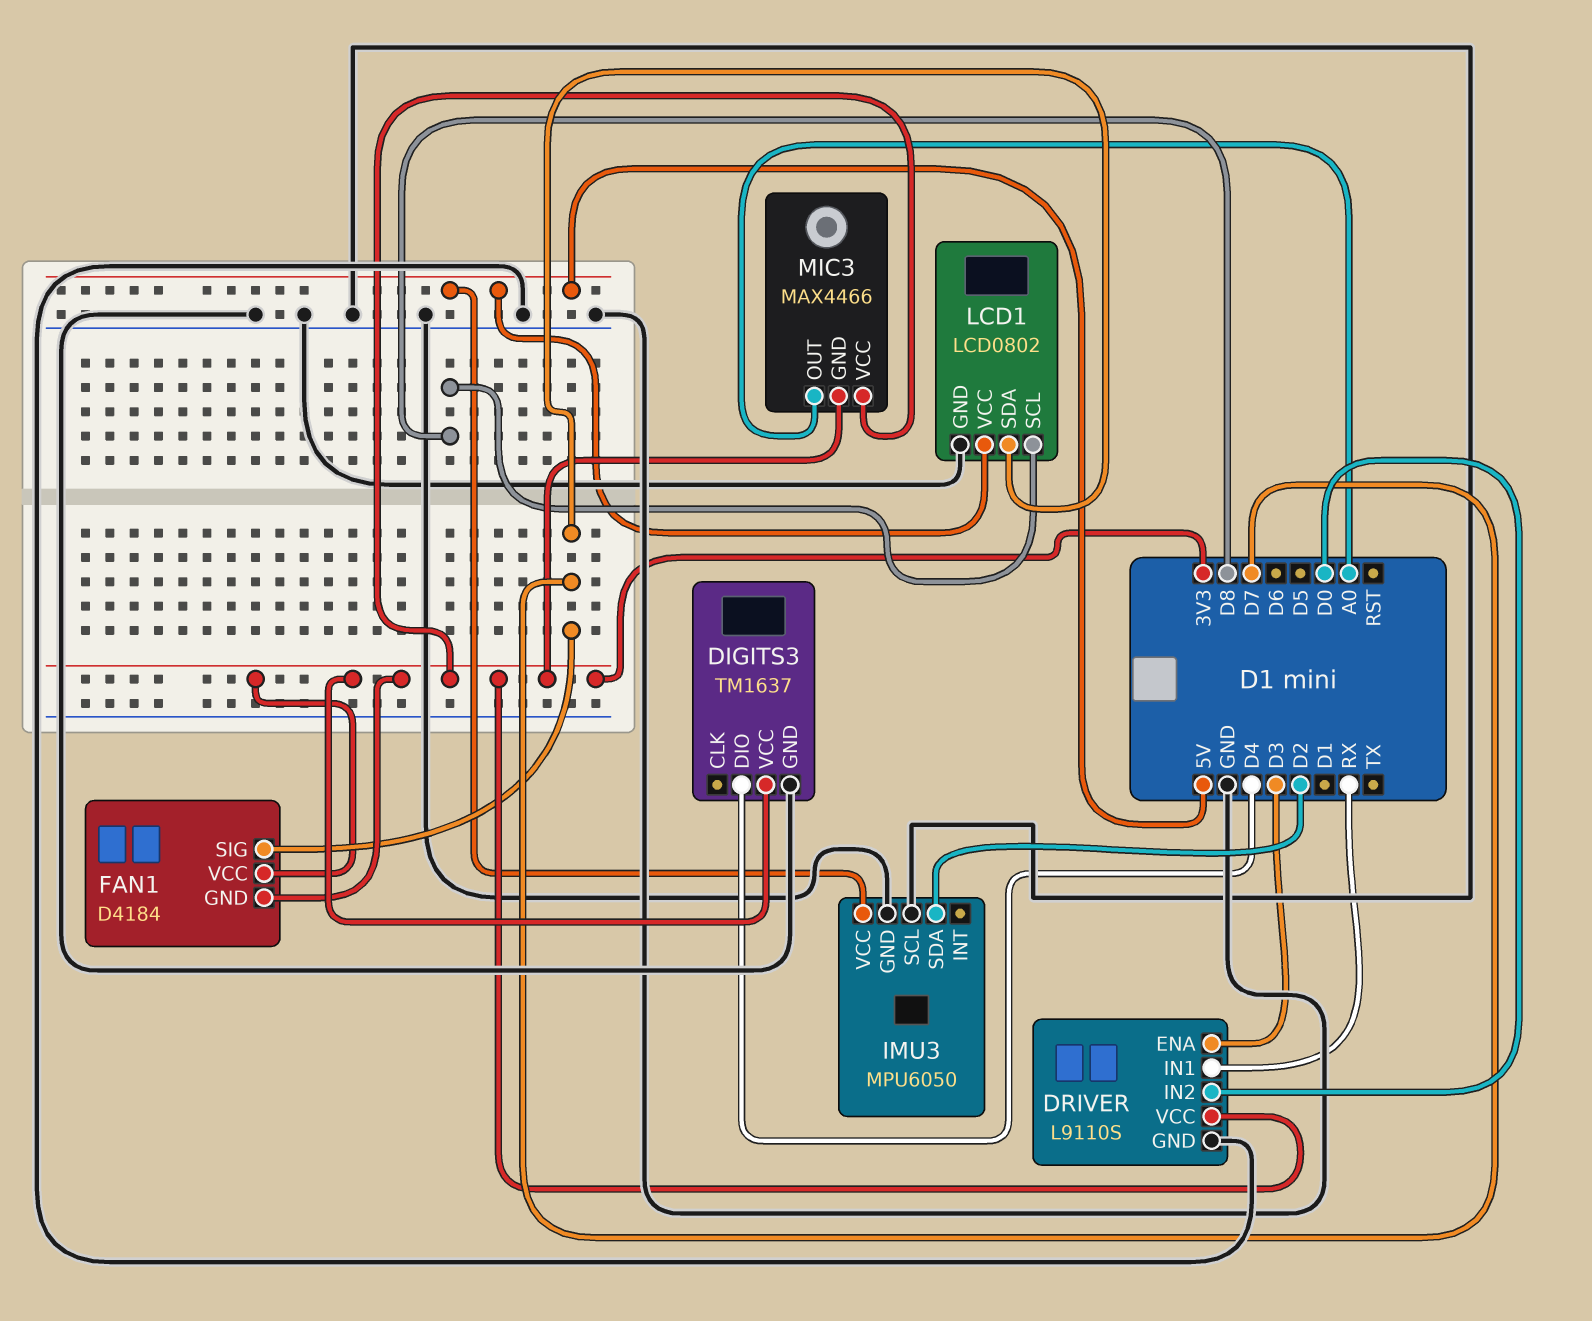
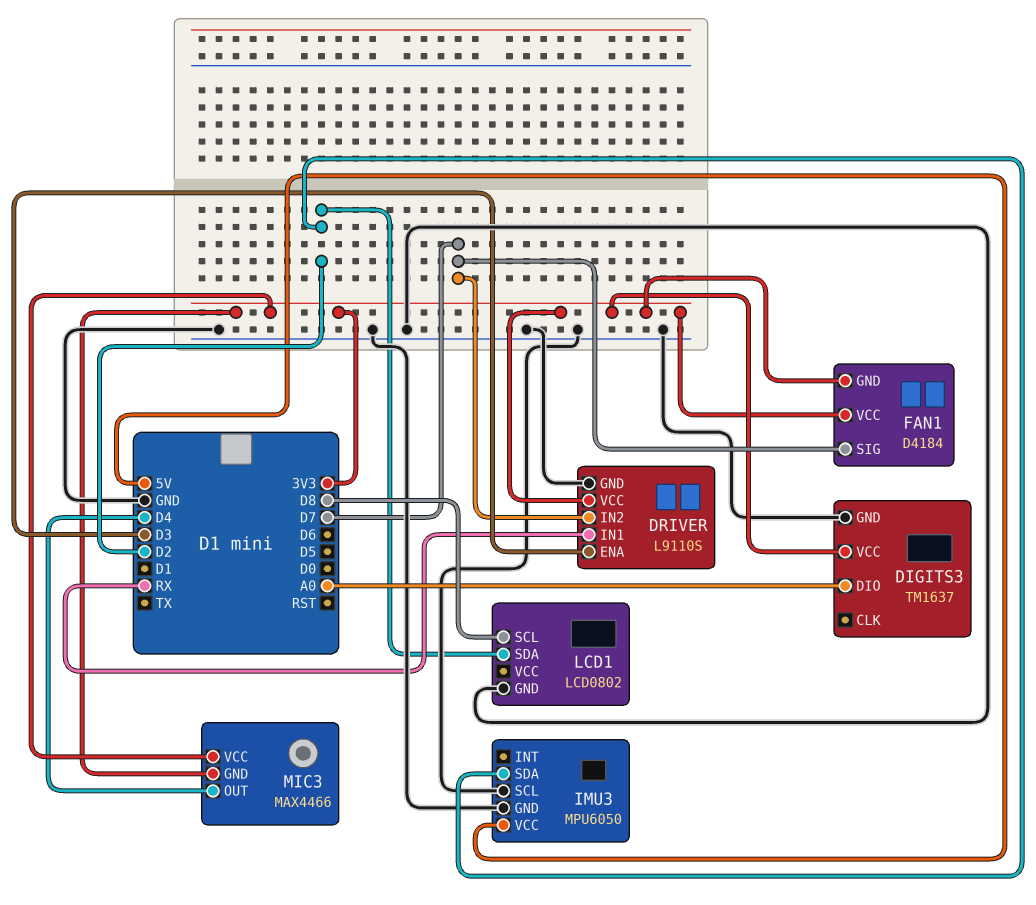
DIGITS3 pin DIO: D4 -> A0
DRIVER pin IN2: D0 -> D7
LCD1 pin SDA: D7 -> D2
LCD1 pin VCC: 5V -> none
MIC3 pin OUT: A0 -> D4

